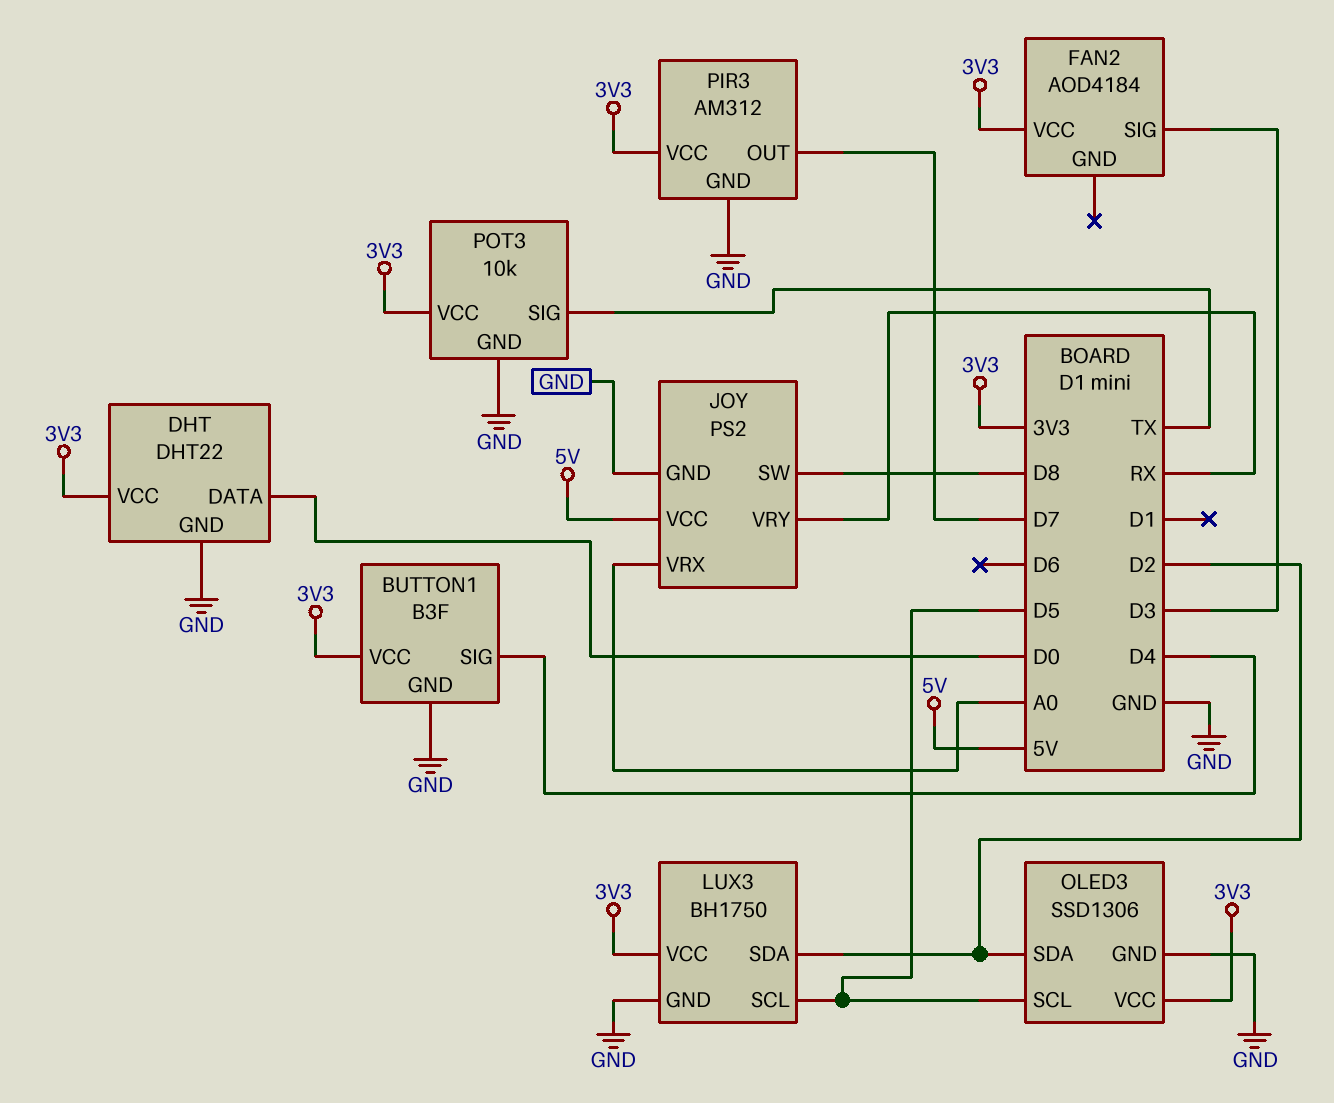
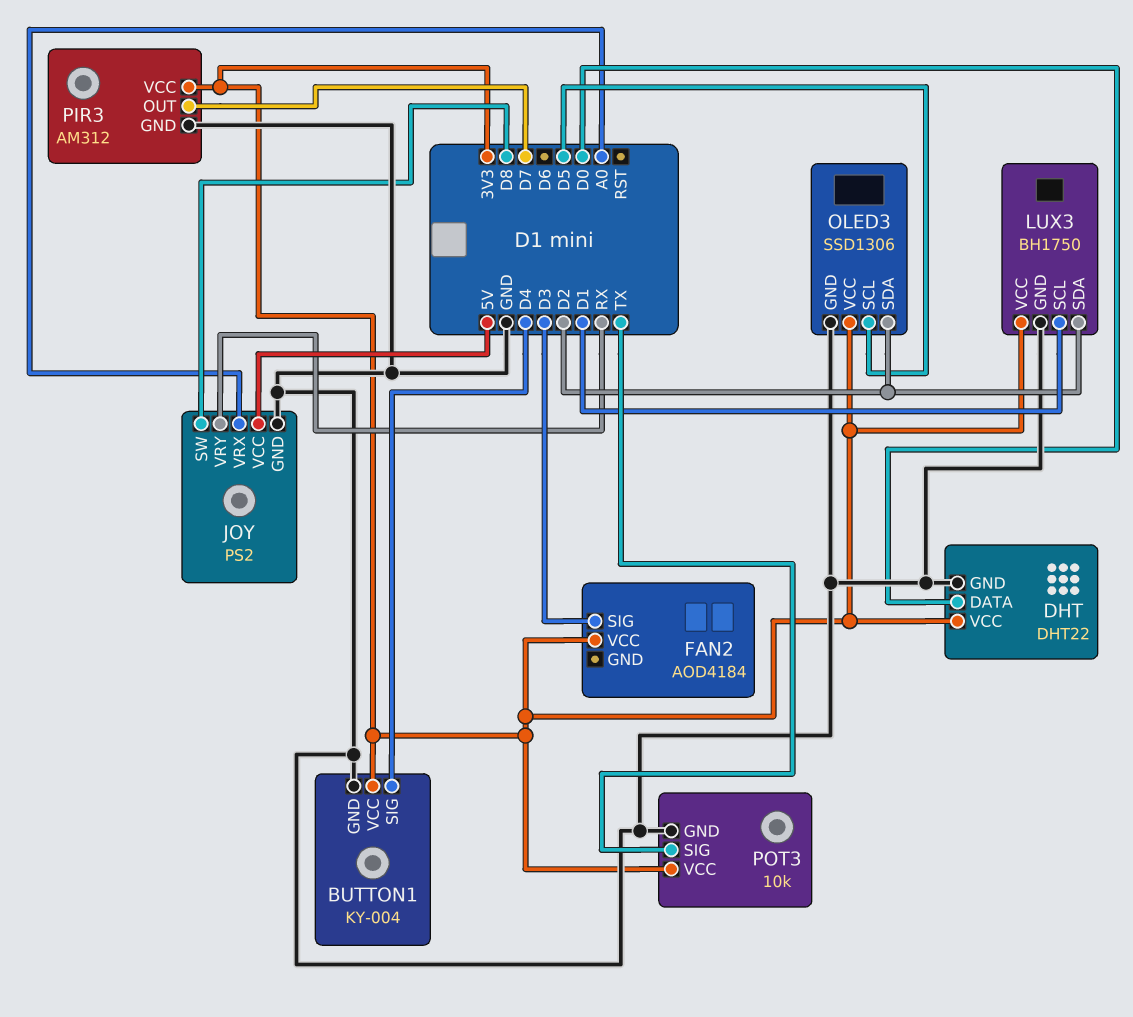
BUTTON1: B3F -> KY-004
LUX3 pin SCL: D5 -> D1

